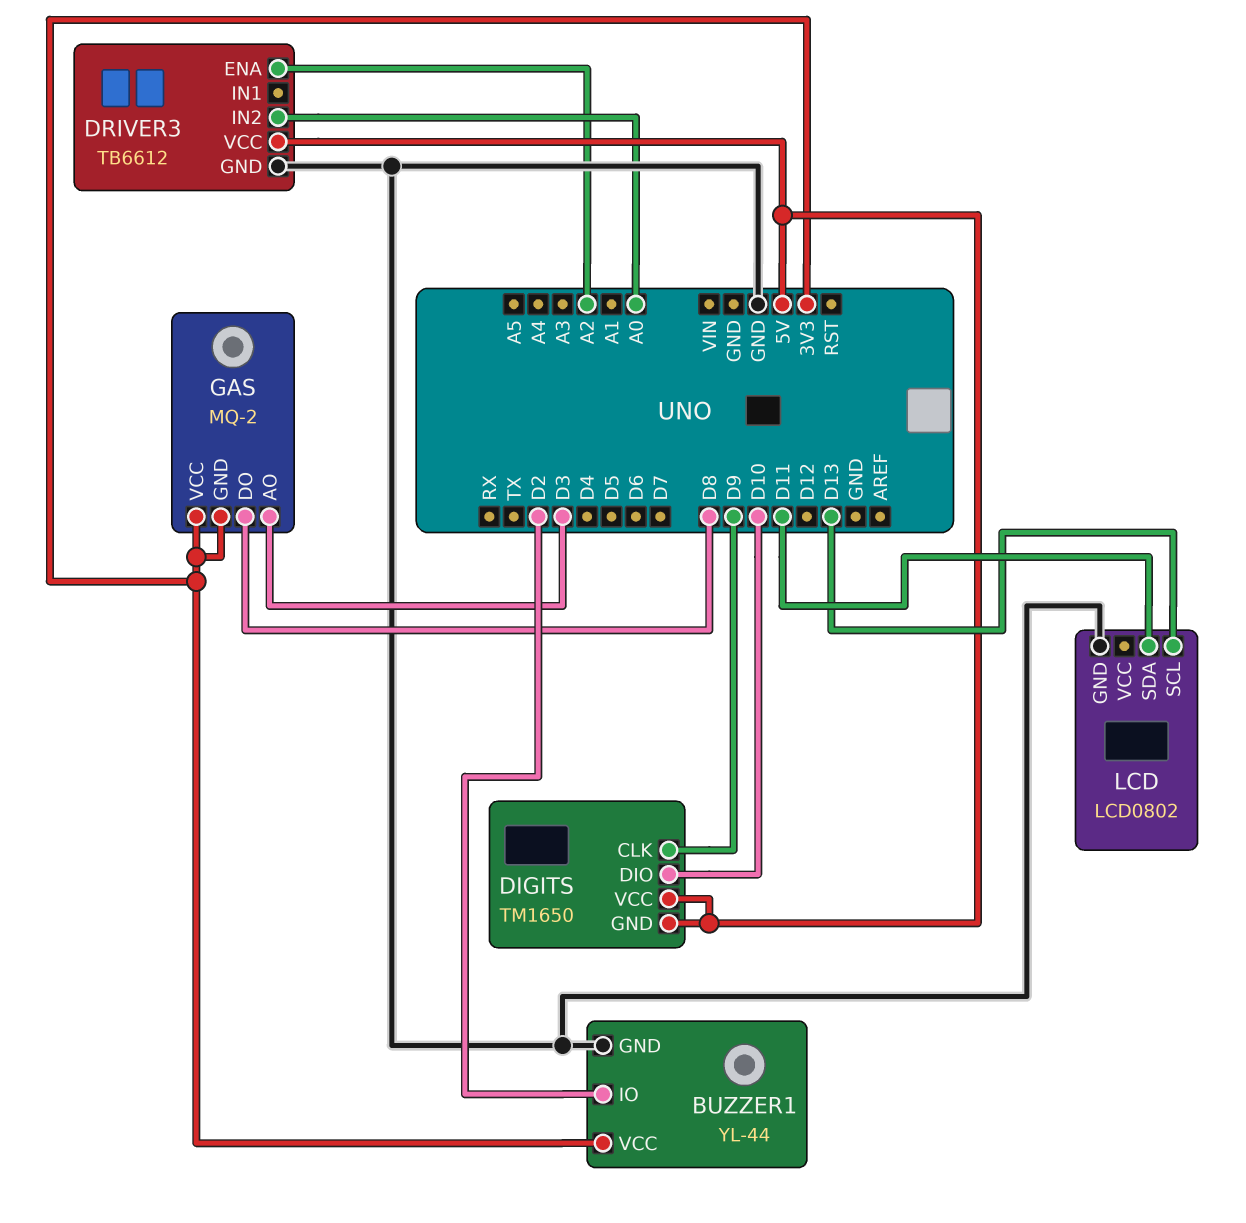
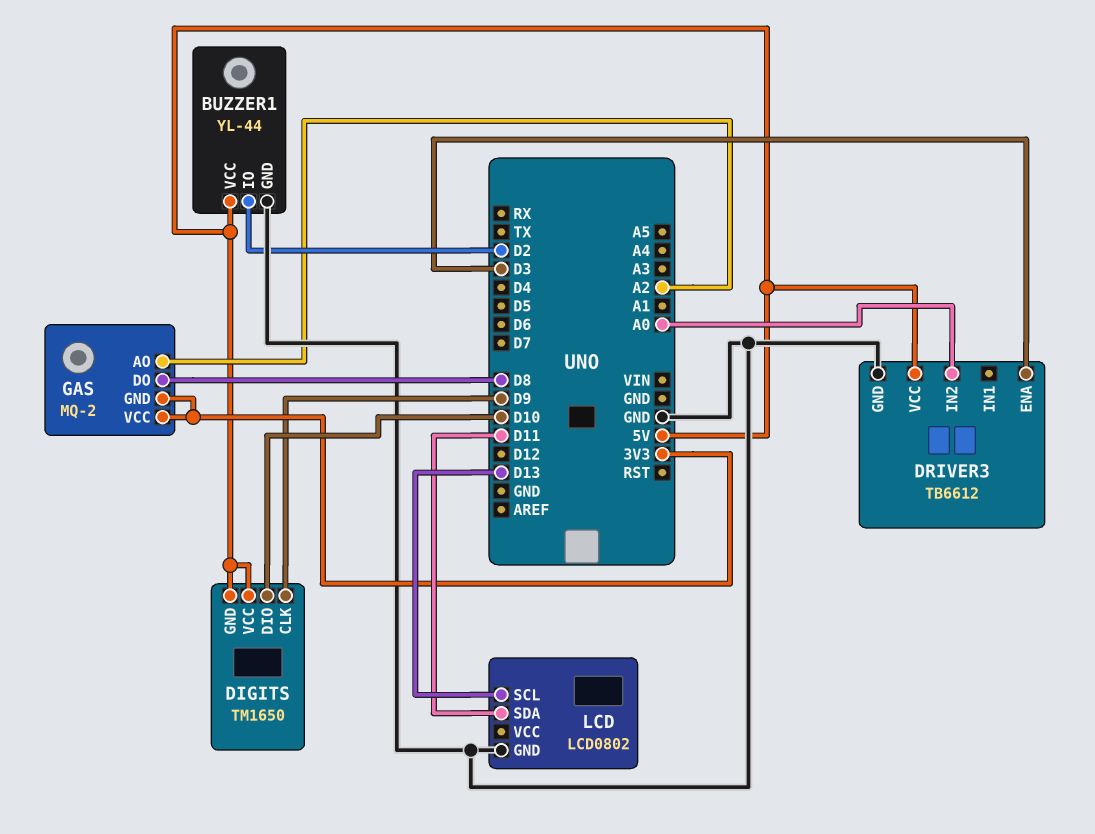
BUZZER1 pin VCC: 3V3 -> 5V
DRIVER3 pin ENA: A2 -> D3
GAS pin AO: D3 -> A2

